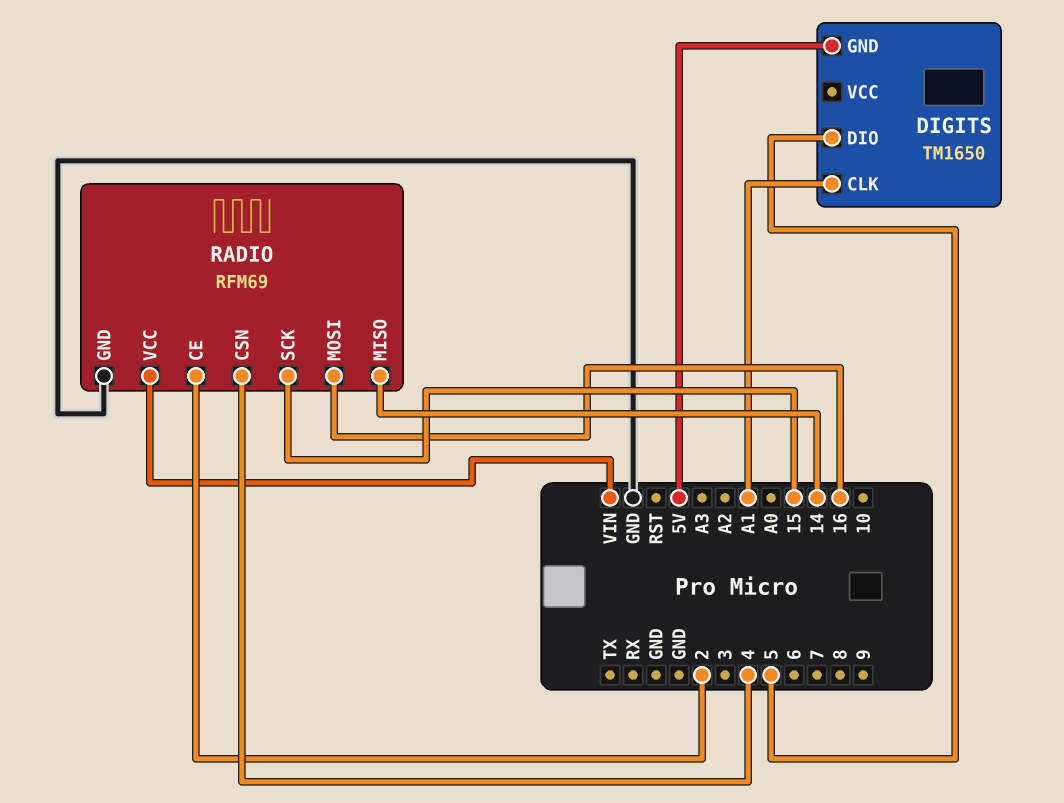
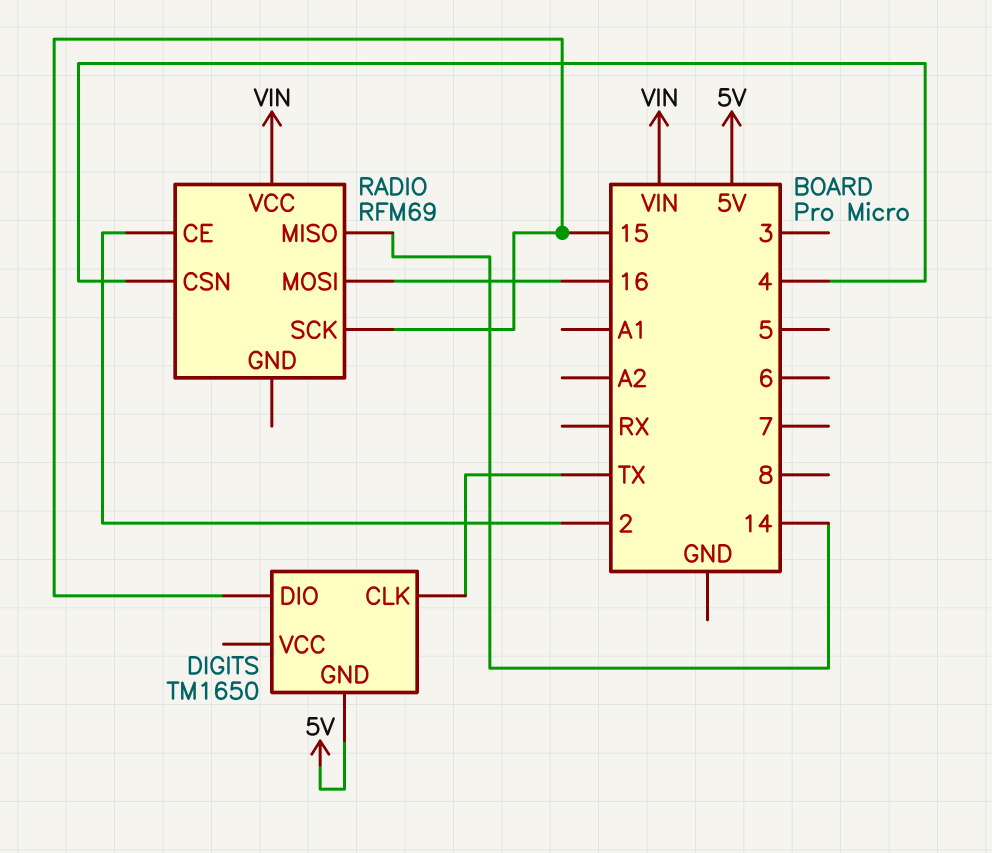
DIGITS pin CLK: A1 -> TX
DIGITS pin DIO: 5 -> 15
RADIO pin GND: GND -> none

